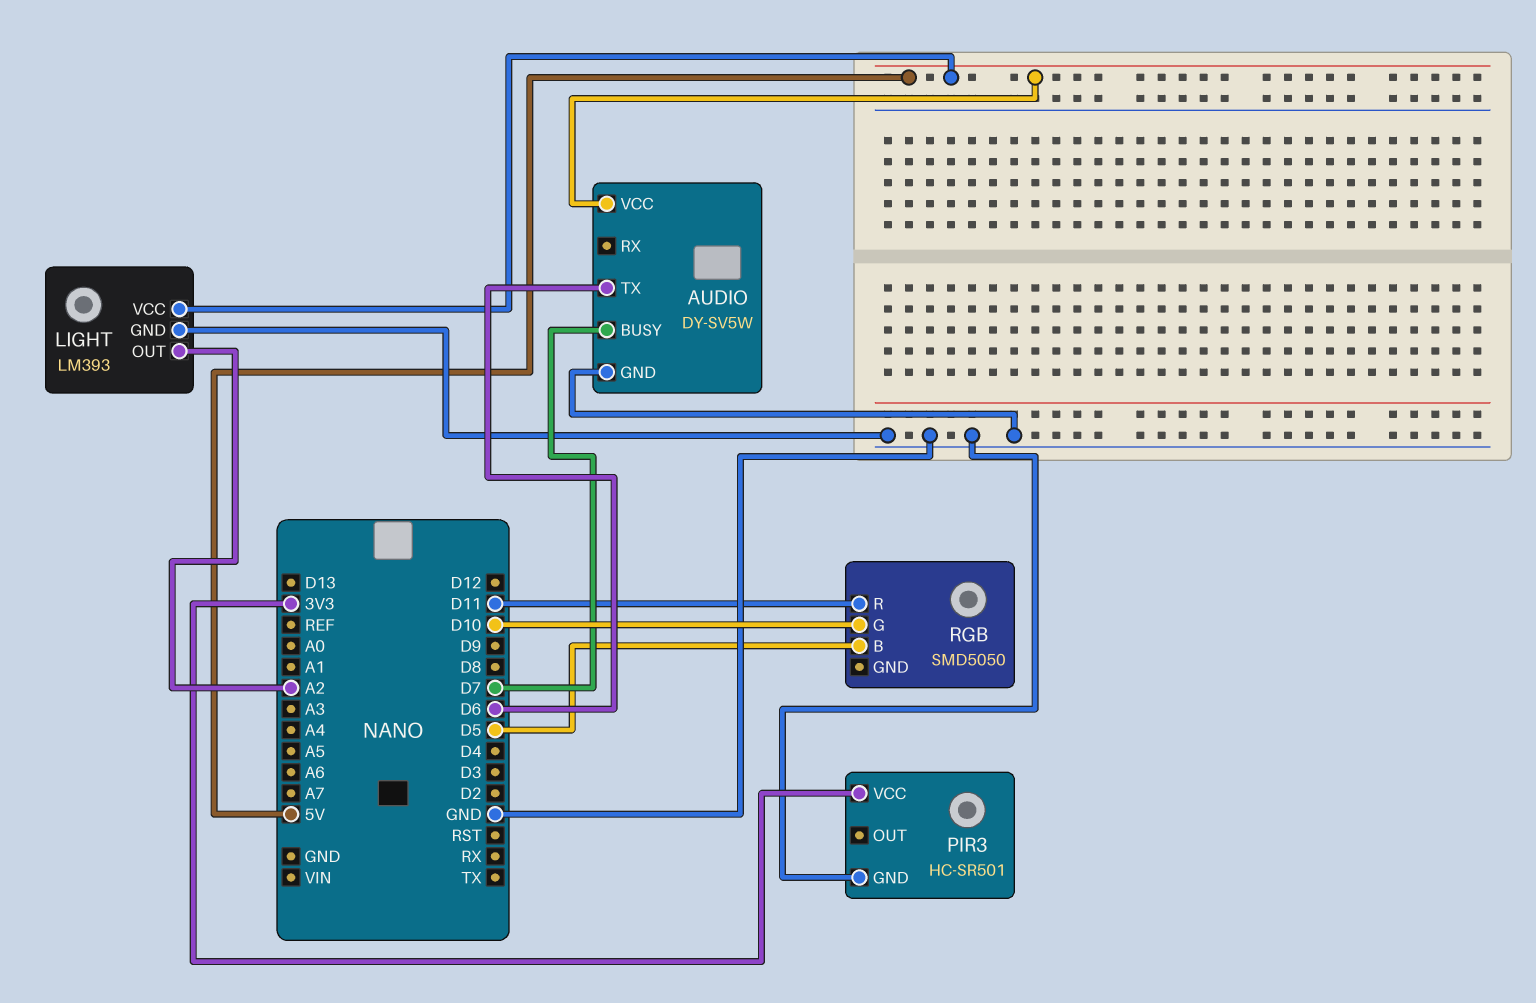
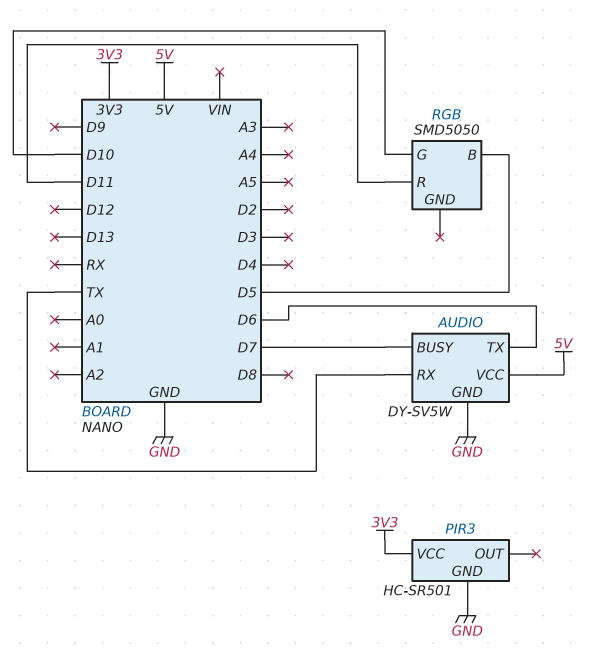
AUDIO pin RX: none -> TX
LIGHT: LM393 -> none
LIGHT pin GND: GND -> none
LIGHT pin OUT: A2 -> none
LIGHT pin VCC: 5V -> none

